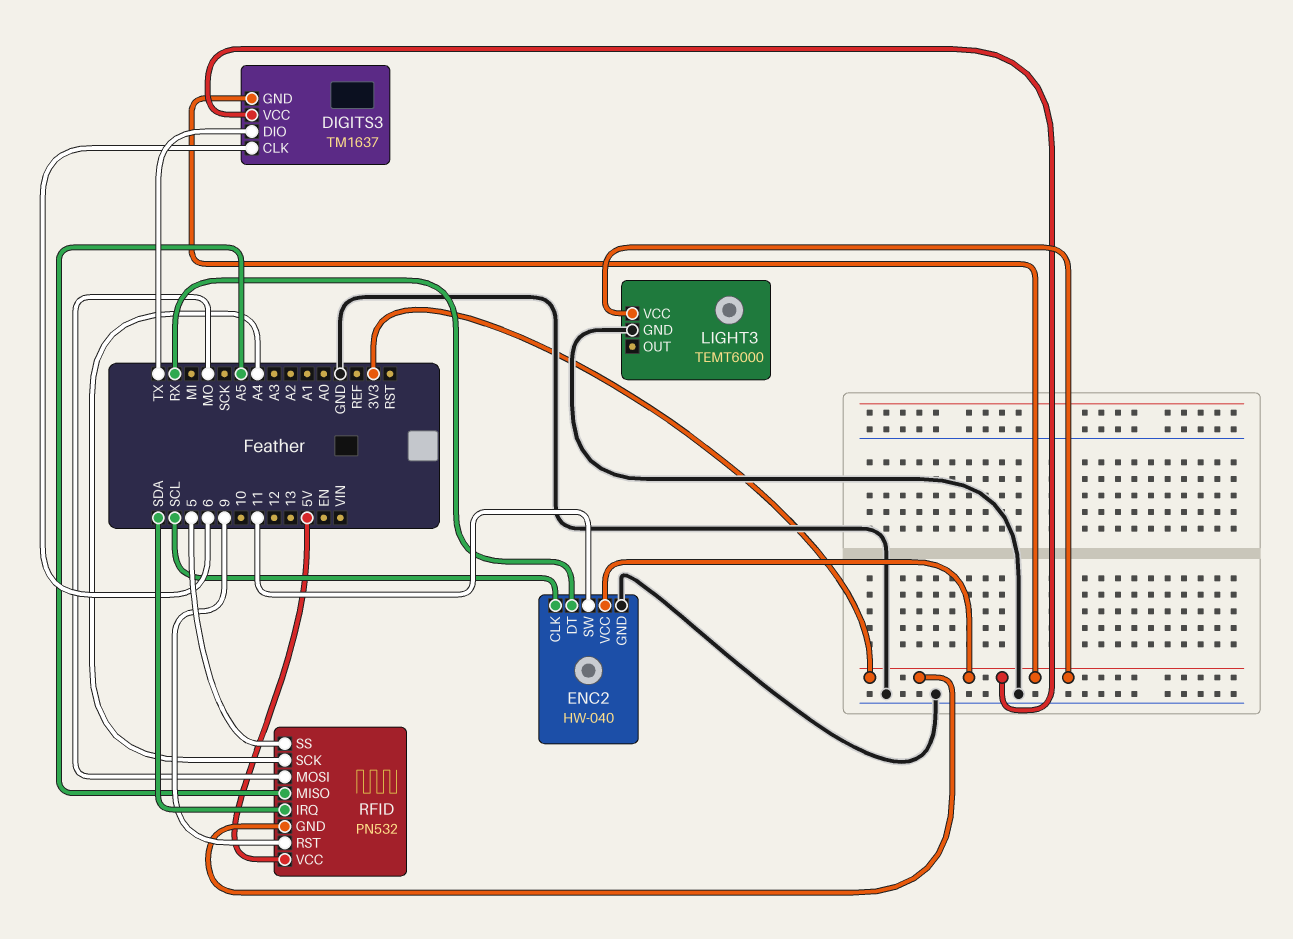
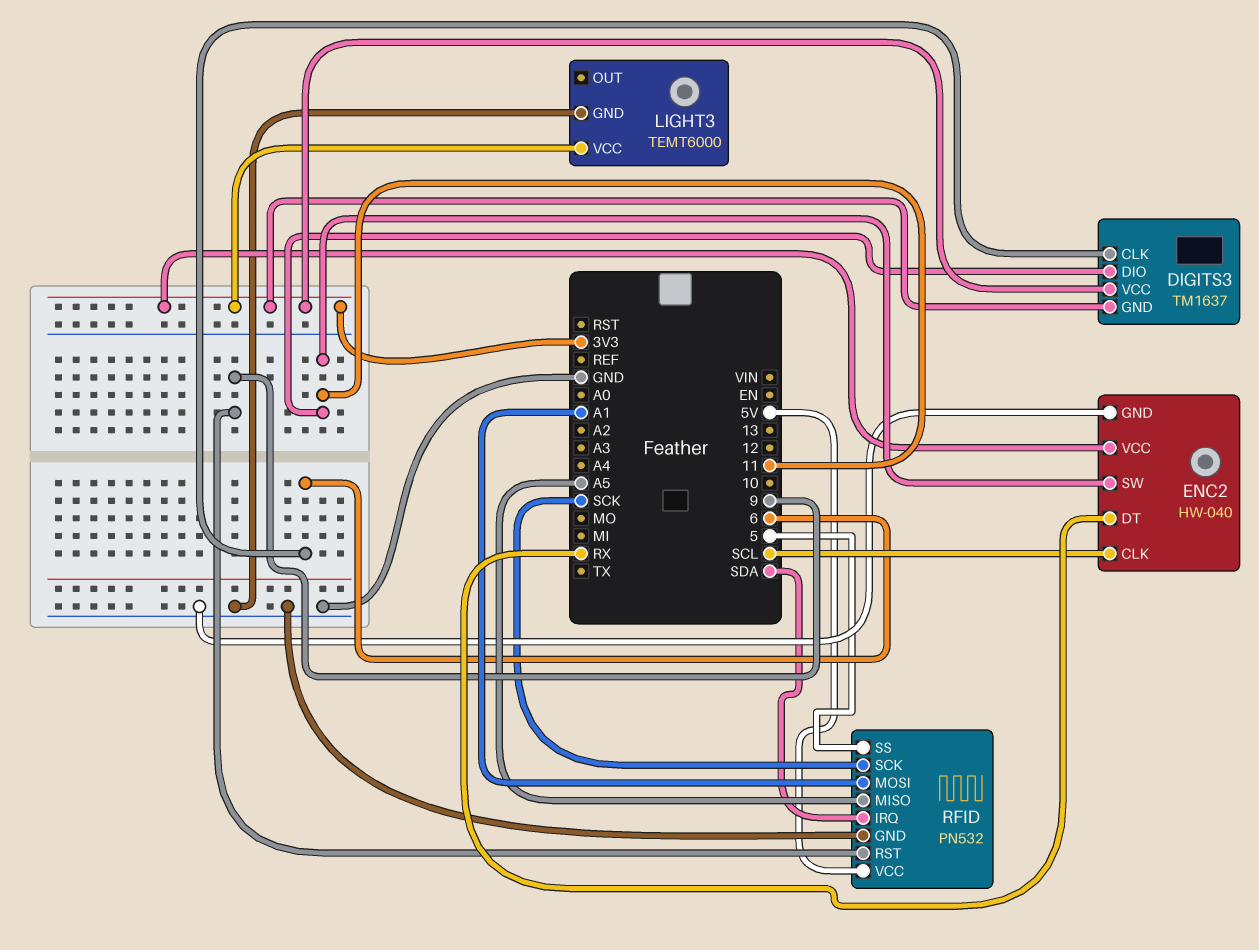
DIGITS3 pin DIO: TX -> 11
RFID pin GND: 3V3 -> GND
RFID pin MOSI: MO -> A1
RFID pin SCK: A4 -> SCK

